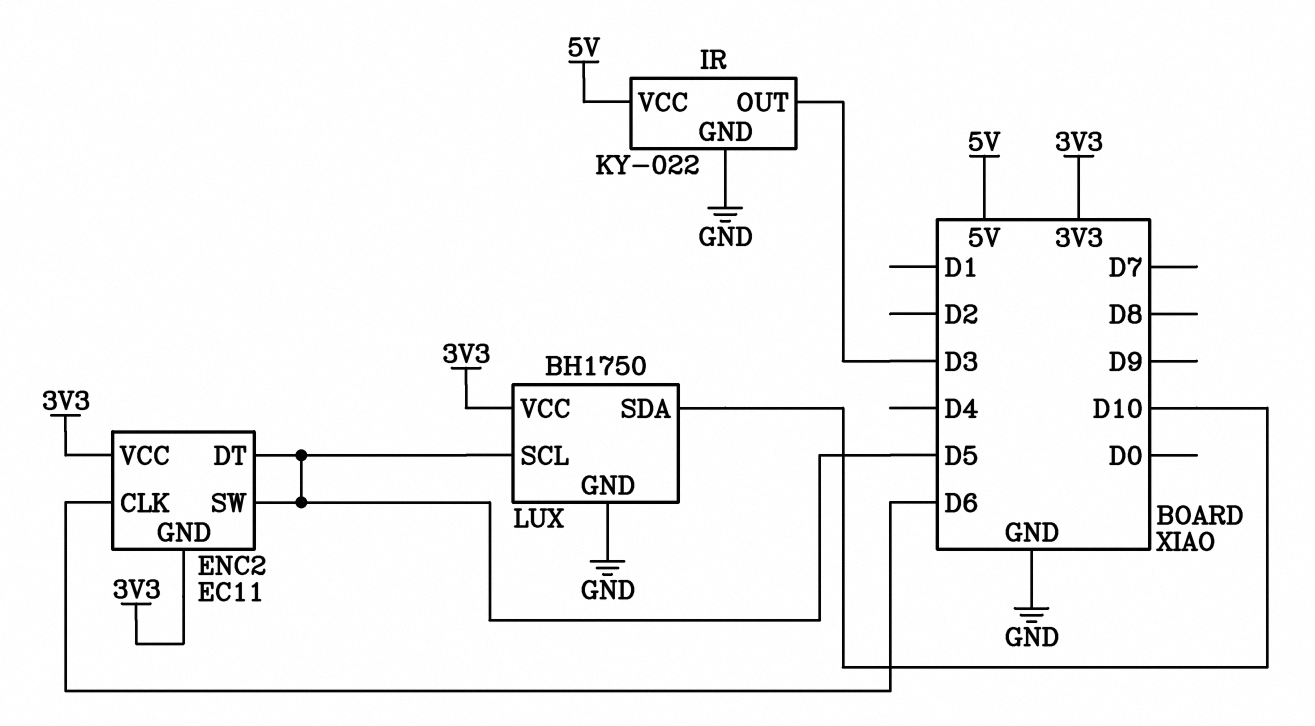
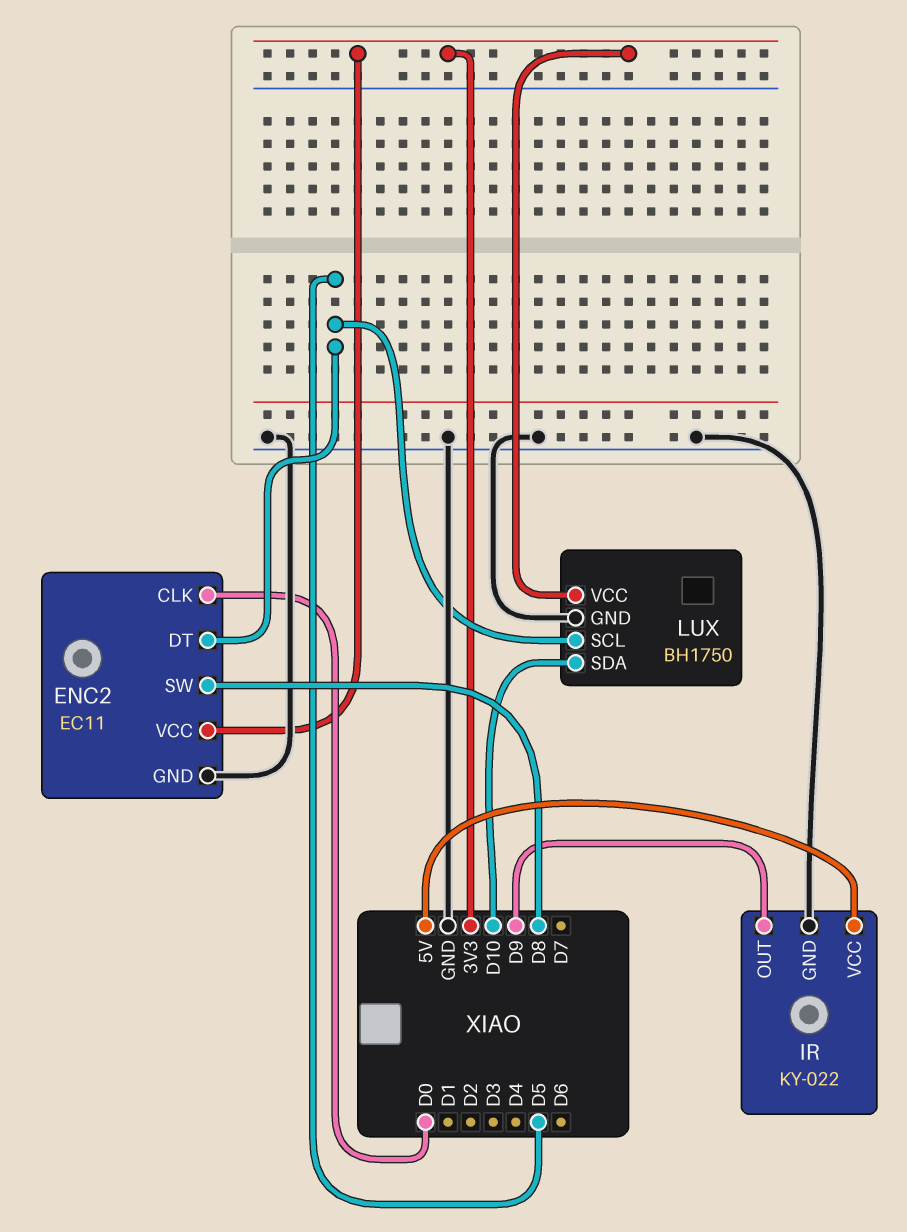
ENC2 pin CLK: D6 -> D0
ENC2 pin GND: 3V3 -> GND
ENC2 pin SW: D5 -> D8
IR pin OUT: D3 -> D9

